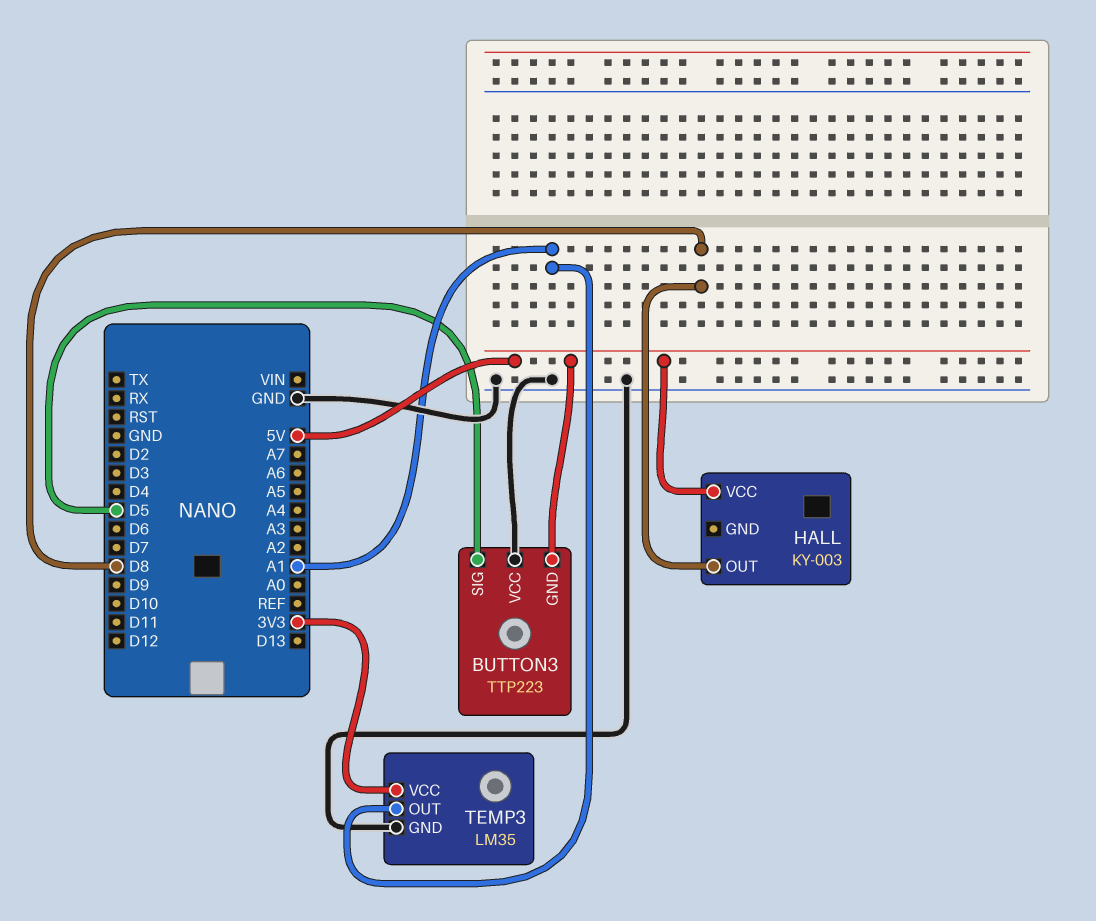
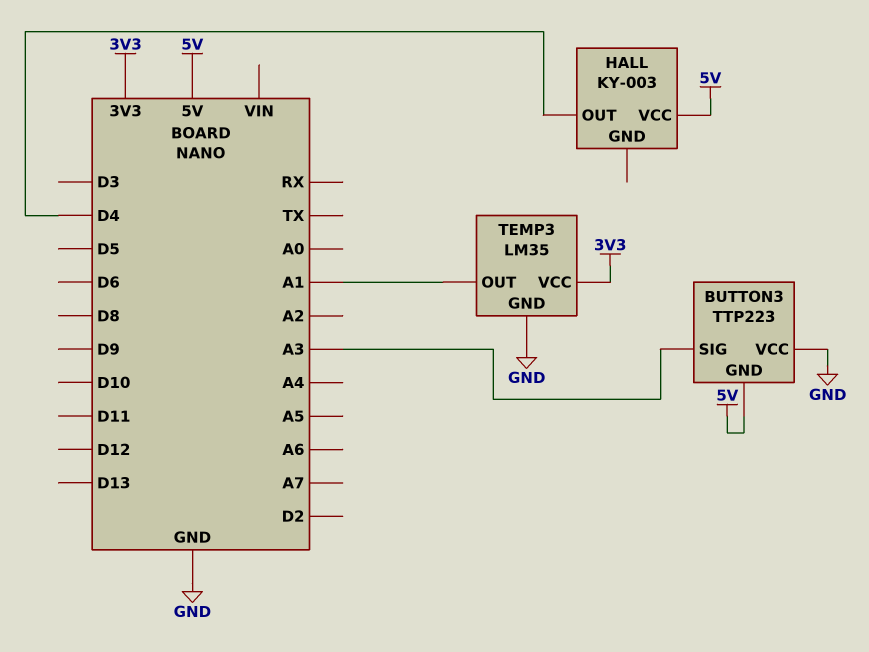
BUTTON3 pin SIG: D5 -> A3
HALL pin OUT: D8 -> D4

